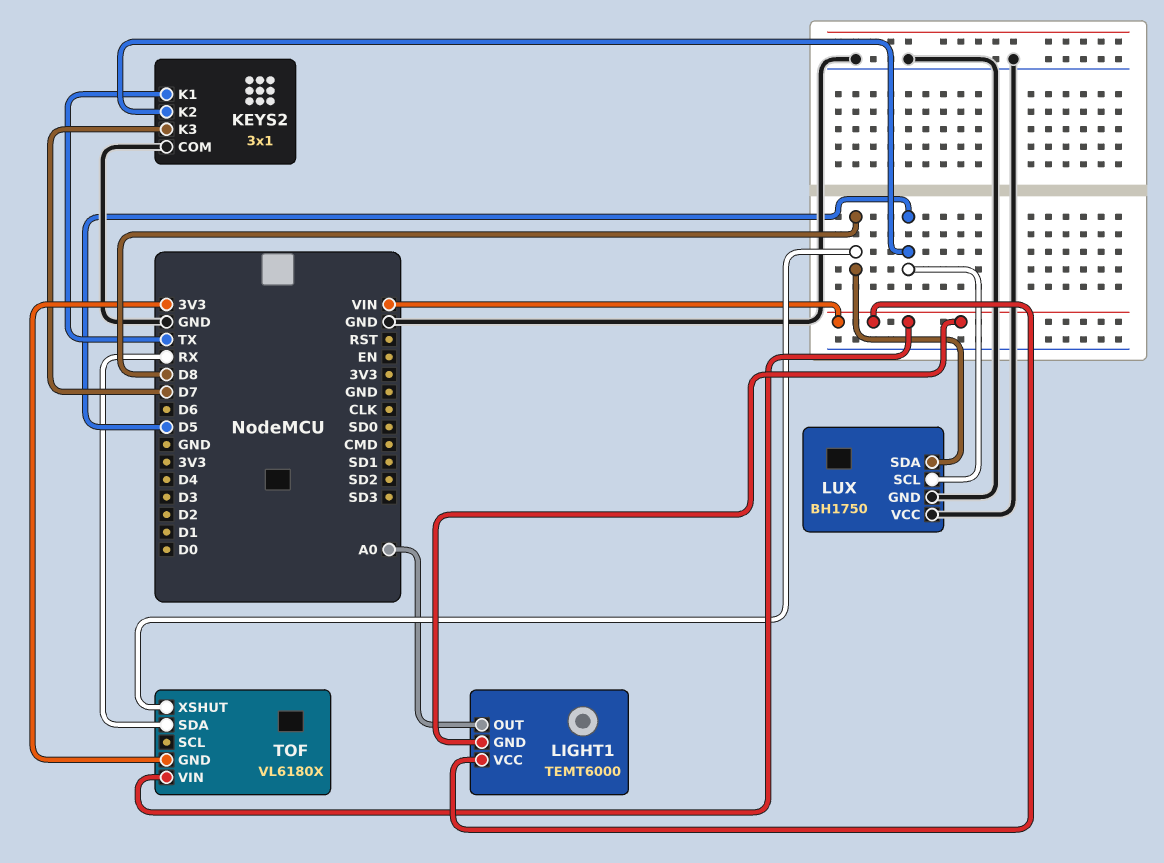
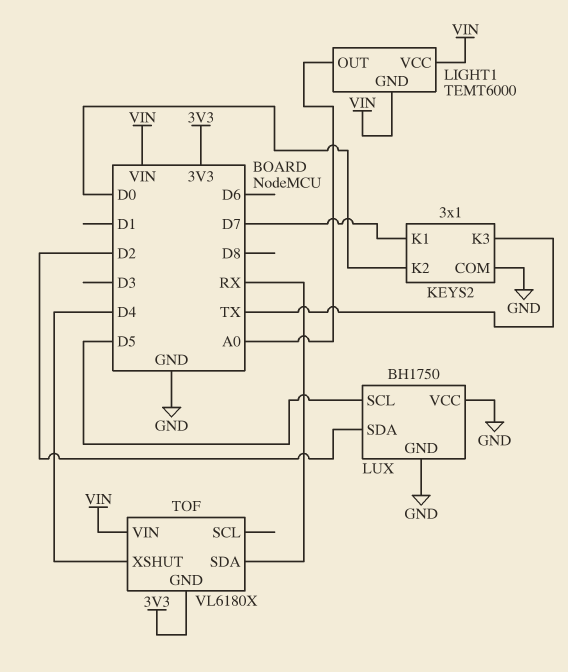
KEYS2 pin K1: TX -> D7
KEYS2 pin K2: D5 -> D0
KEYS2 pin K3: D7 -> TX
LUX pin SDA: D8 -> D2
TOF pin XSHUT: D8 -> D4

